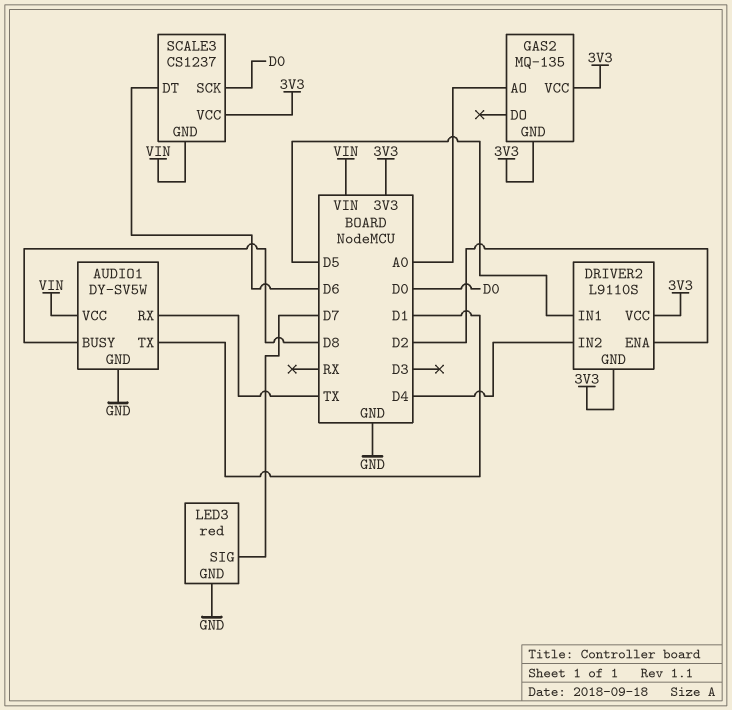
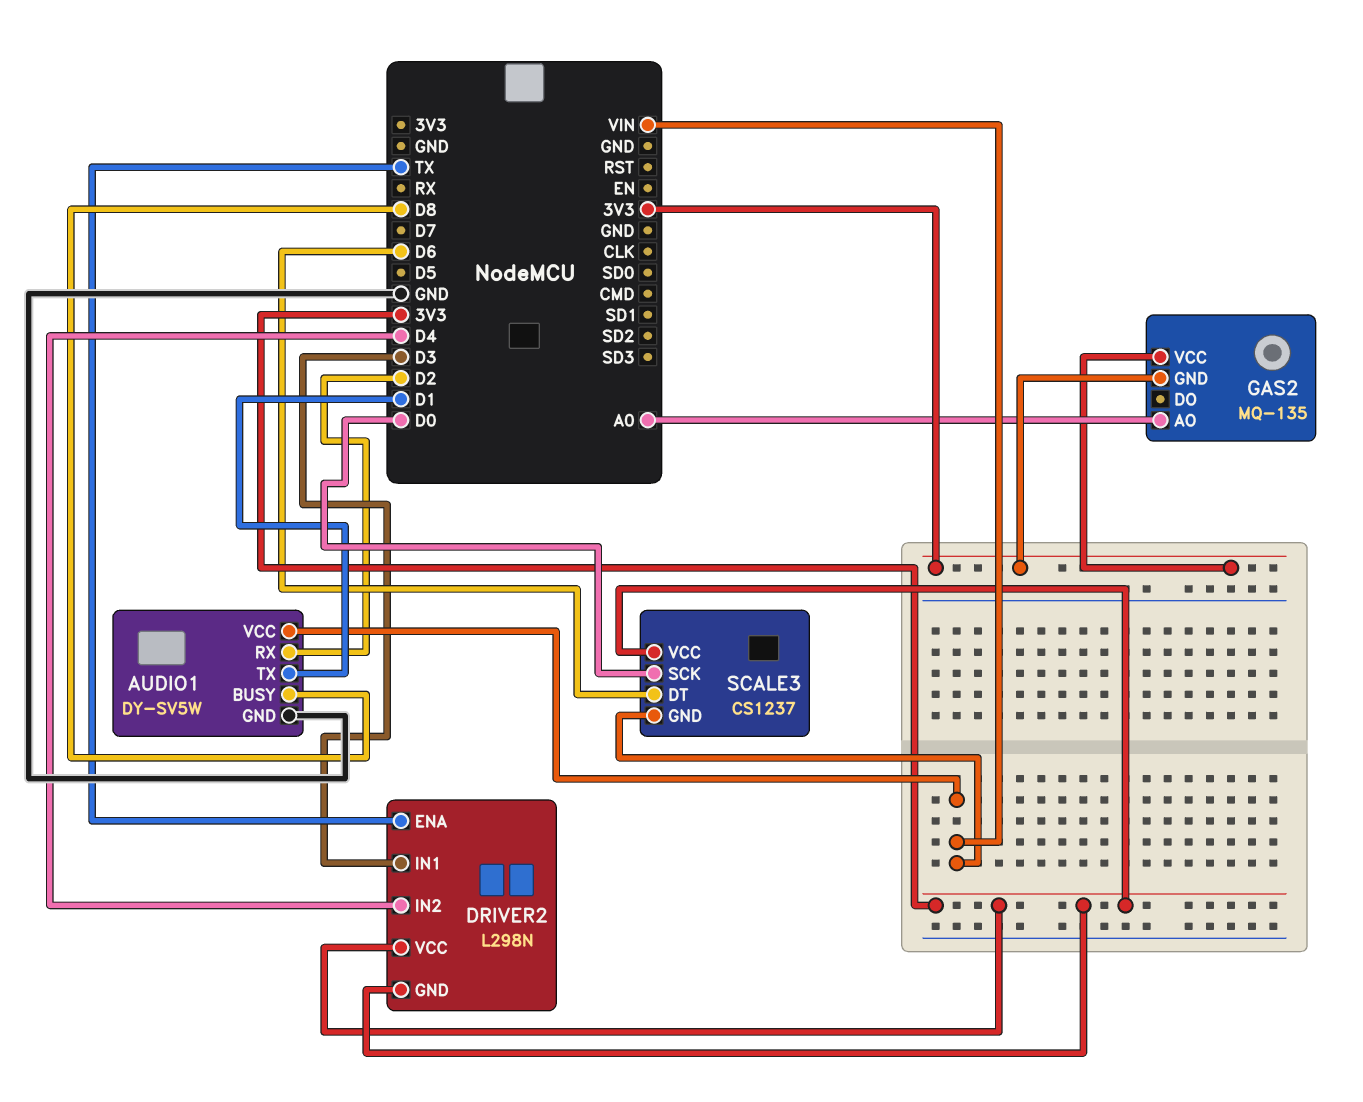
AUDIO1 pin RX: TX -> D2
DRIVER2: L9110S -> L298N
DRIVER2 pin ENA: D2 -> TX
DRIVER2 pin IN1: D5 -> D3
LED3: red -> none
LED3 pin GND: GND -> none
LED3 pin SIG: D7 -> none

